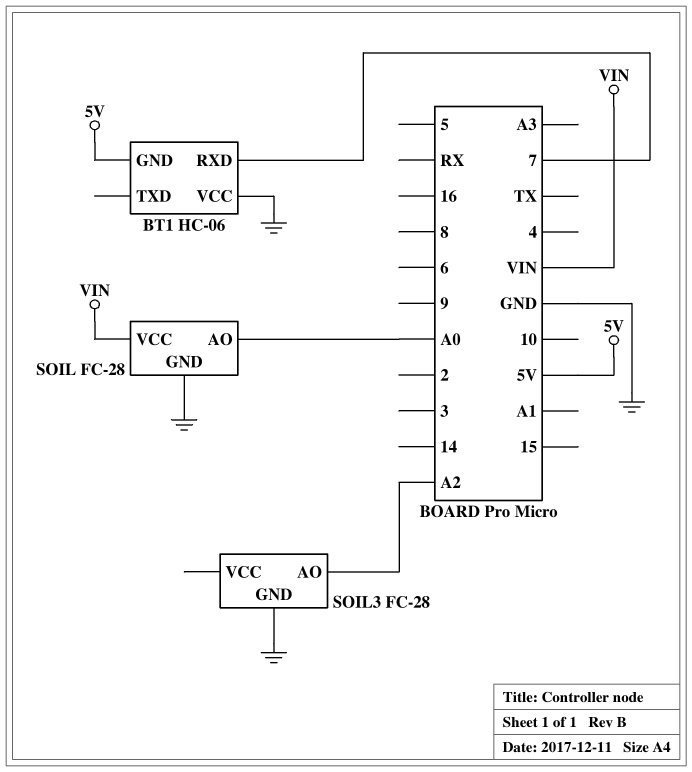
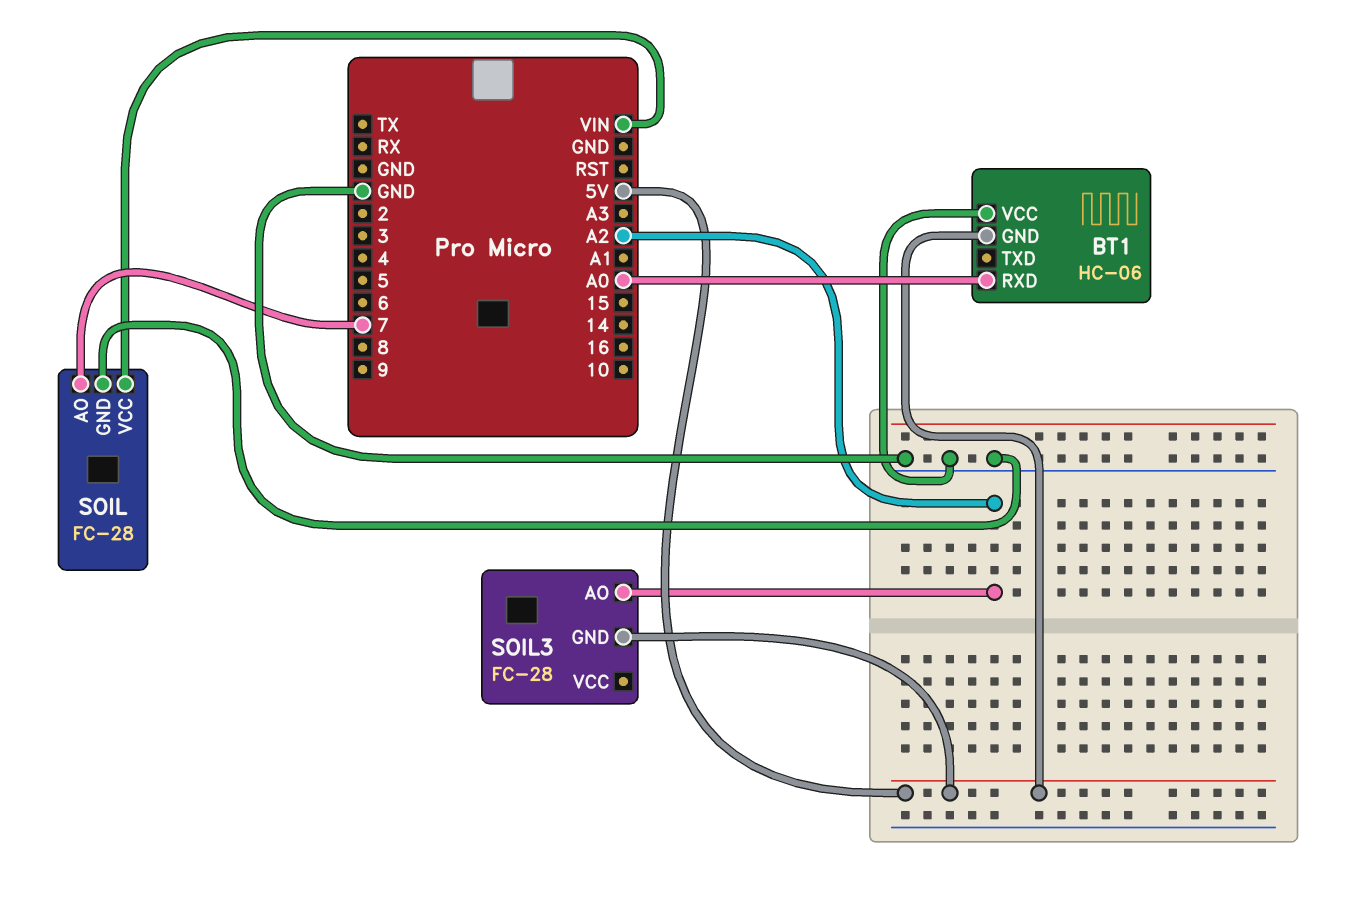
BT1 pin RXD: 7 -> A0
SOIL pin AO: A0 -> 7
SOIL3 pin GND: GND -> 5V

